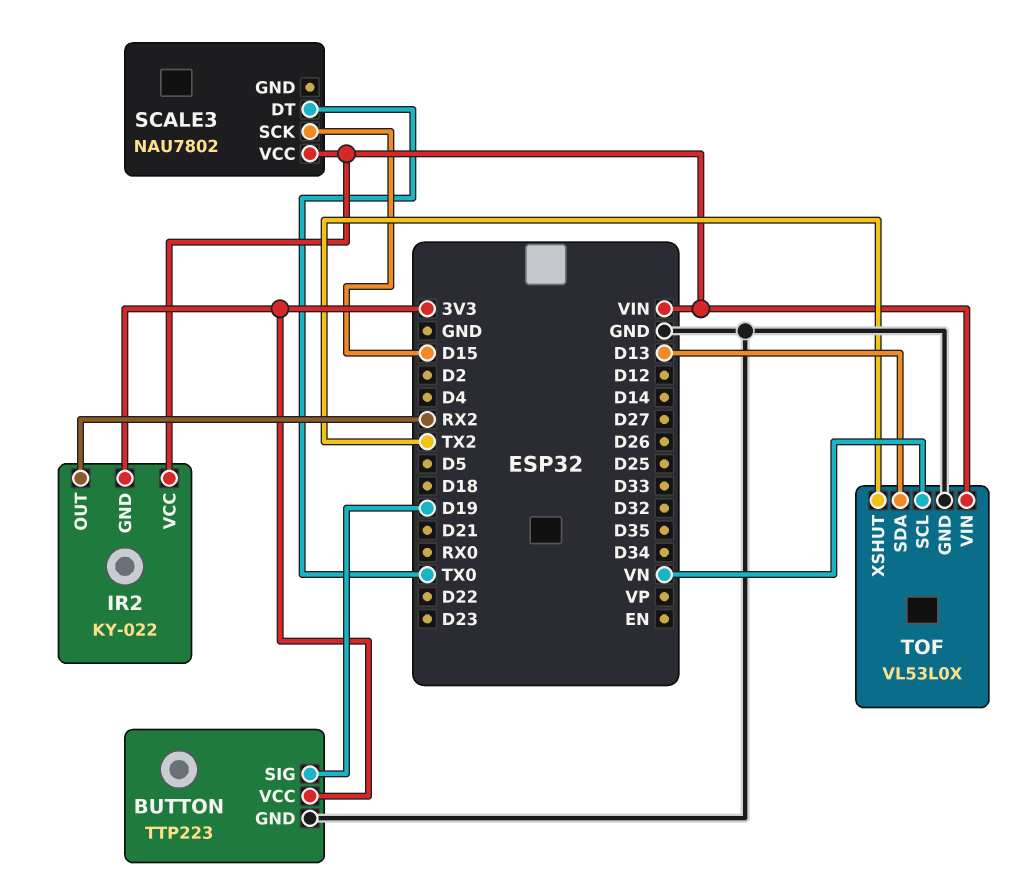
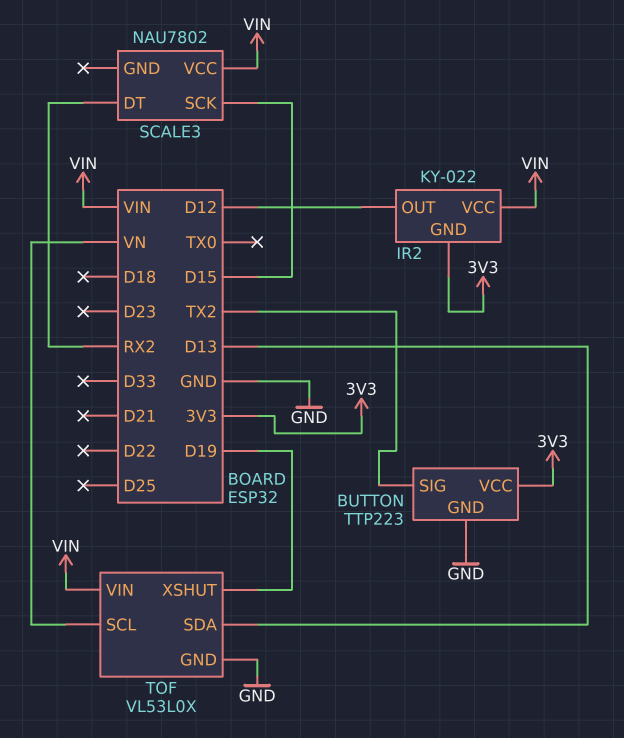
BUTTON pin SIG: D19 -> TX2
IR2 pin OUT: RX2 -> D12
SCALE3 pin DT: TX0 -> RX2
TOF pin XSHUT: TX2 -> D19

